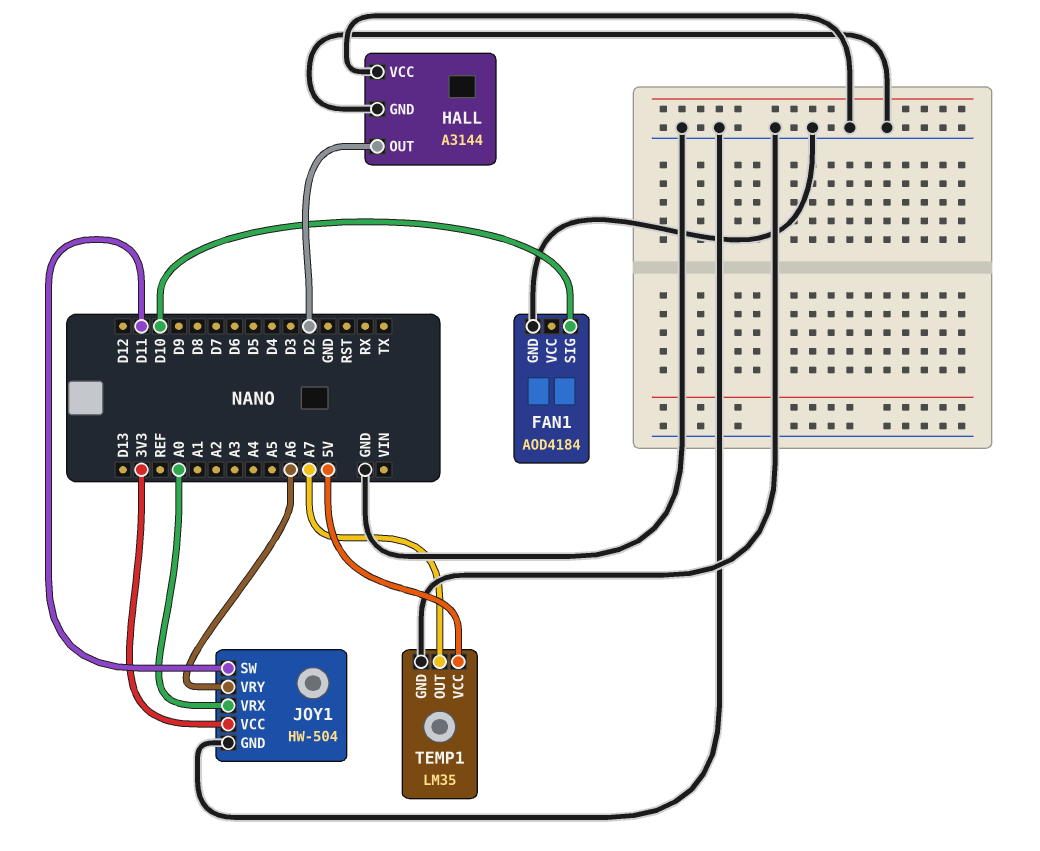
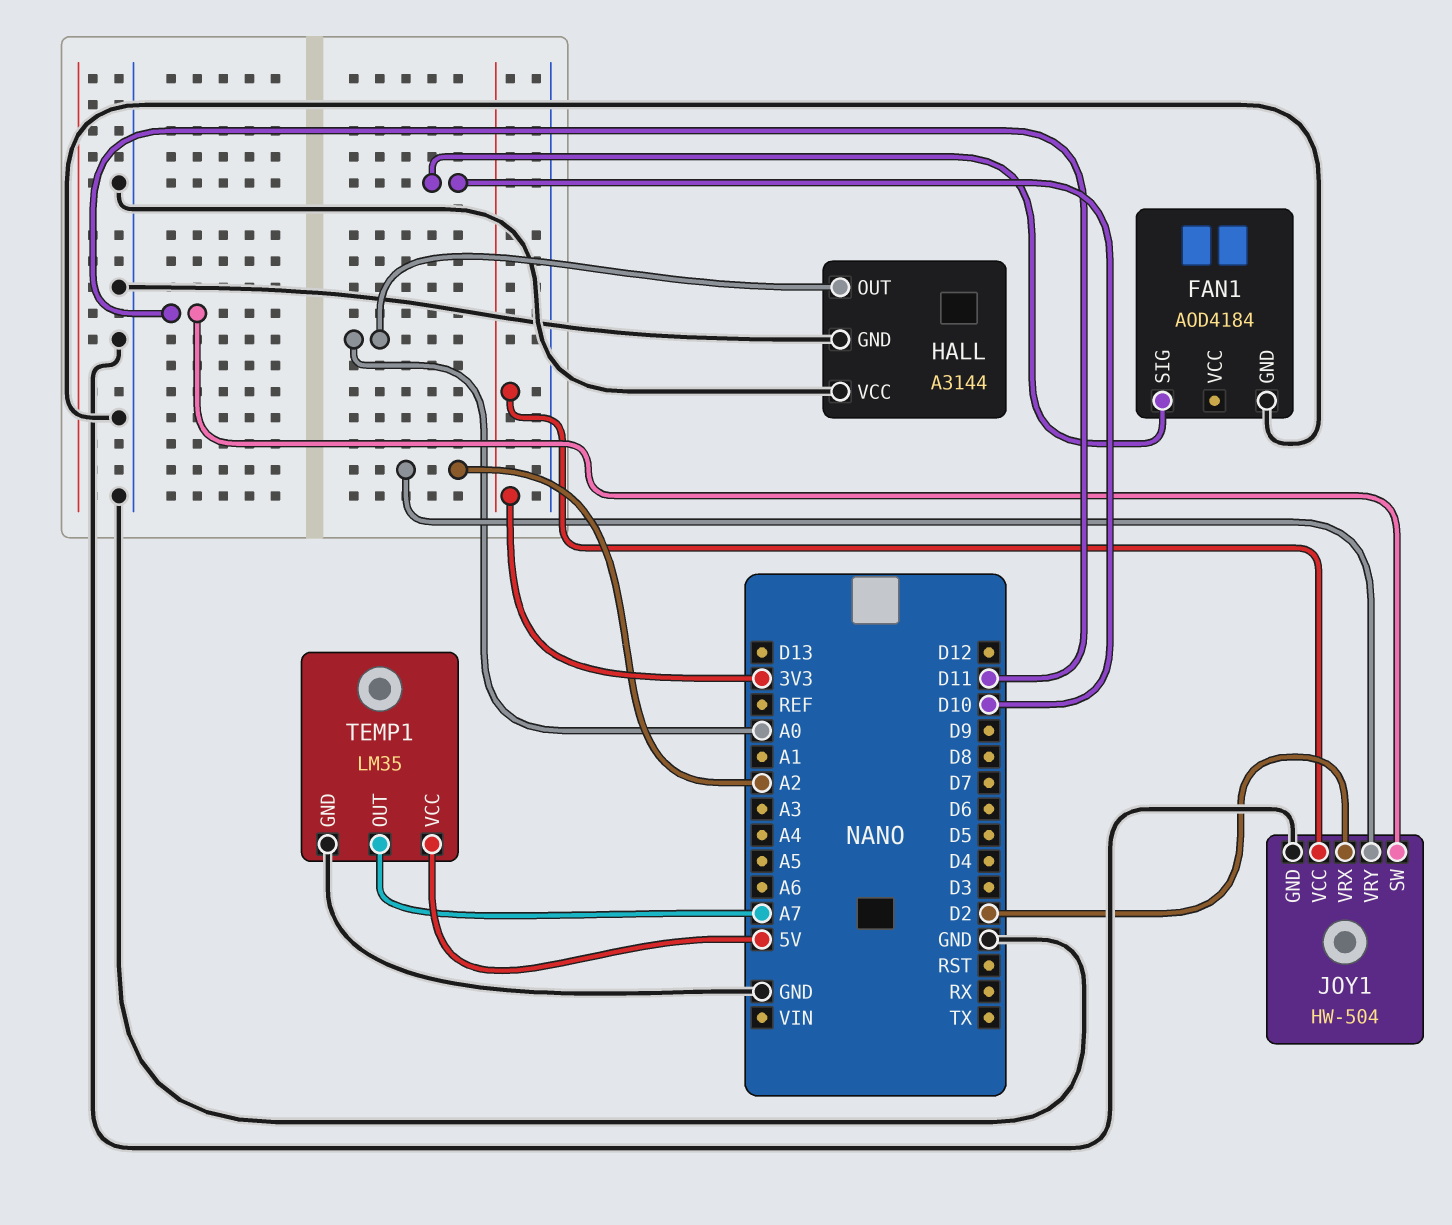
HALL pin OUT: D2 -> A0
JOY1 pin VRX: A0 -> D2
JOY1 pin VRY: A6 -> A2

